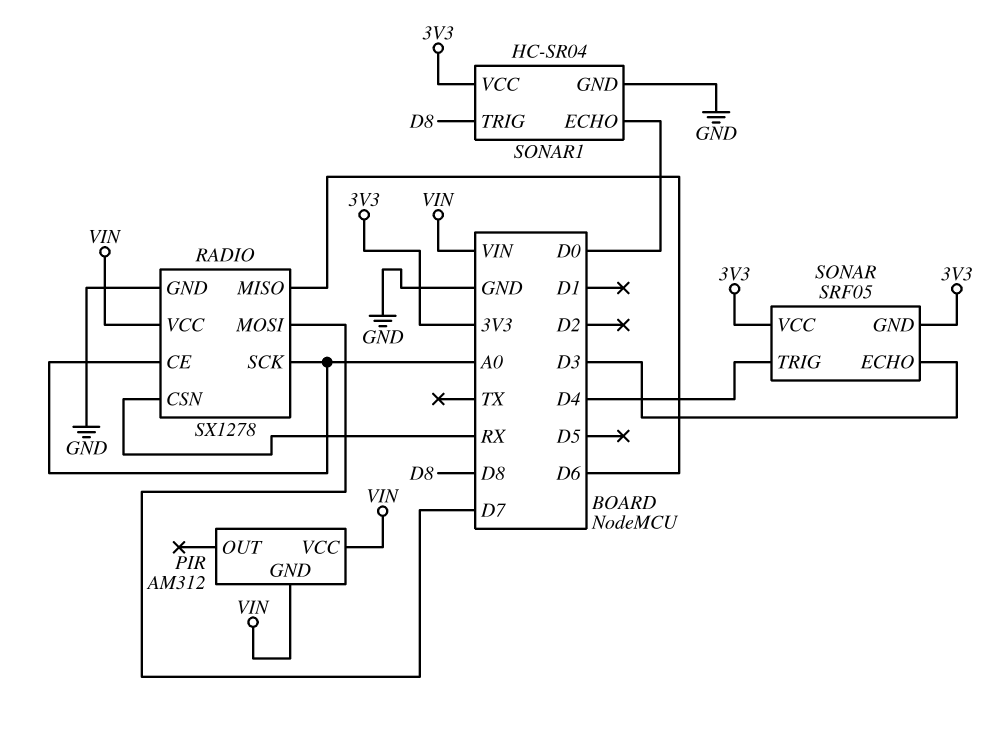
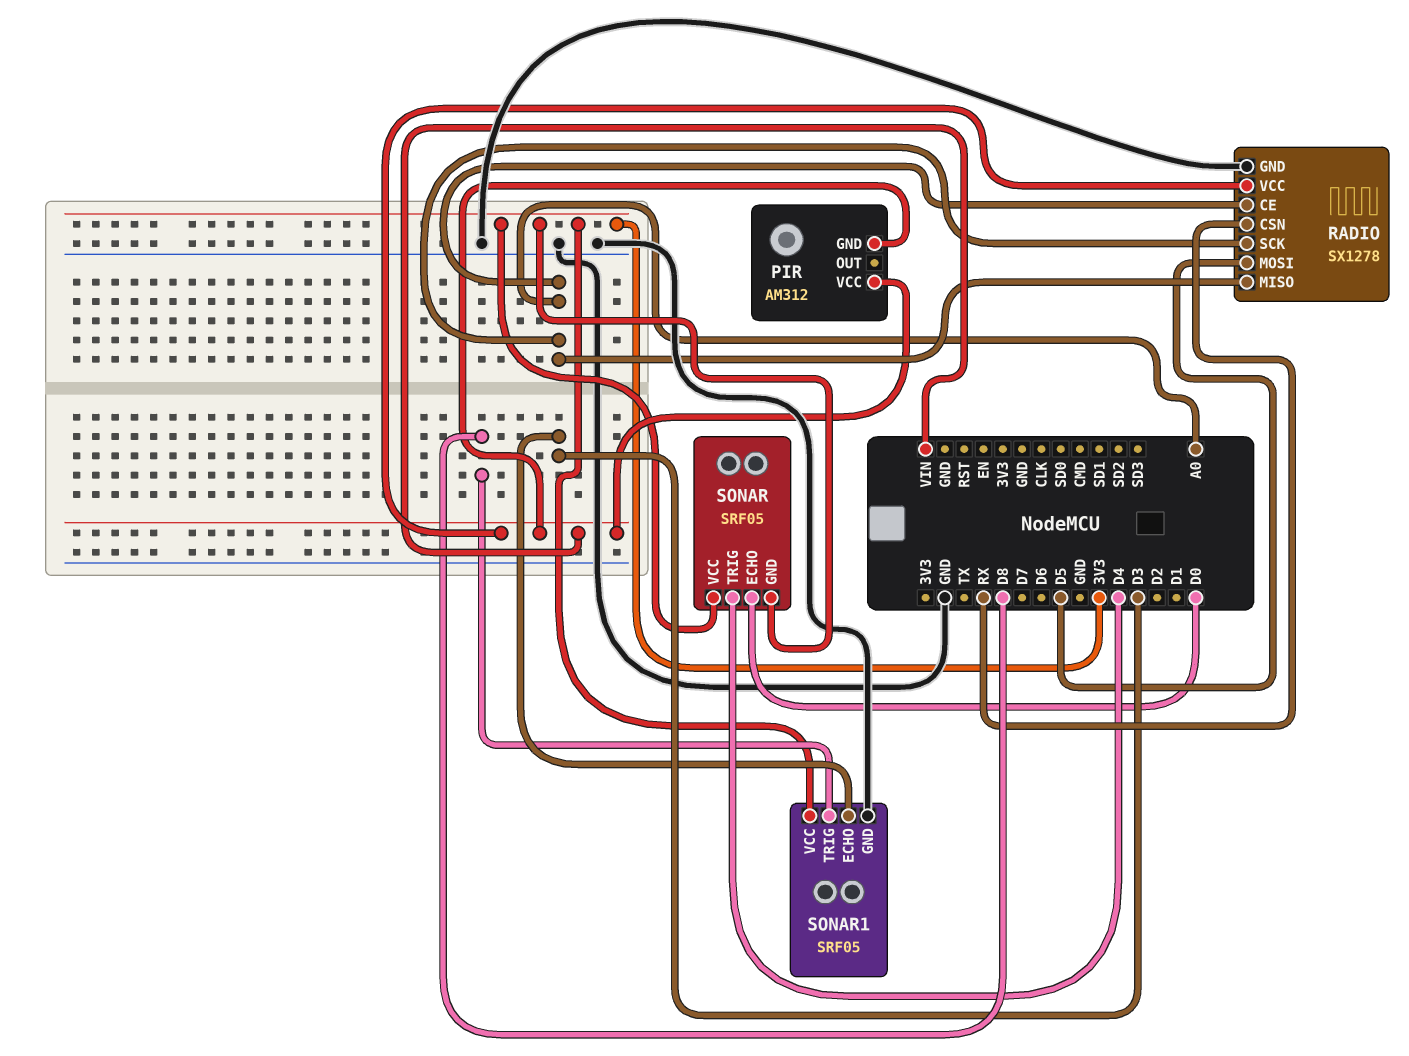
RADIO pin MISO: D6 -> A0
RADIO pin MOSI: D7 -> D5
SONAR pin ECHO: D3 -> D0
SONAR1: HC-SR04 -> SRF05
SONAR1 pin ECHO: D0 -> D3

